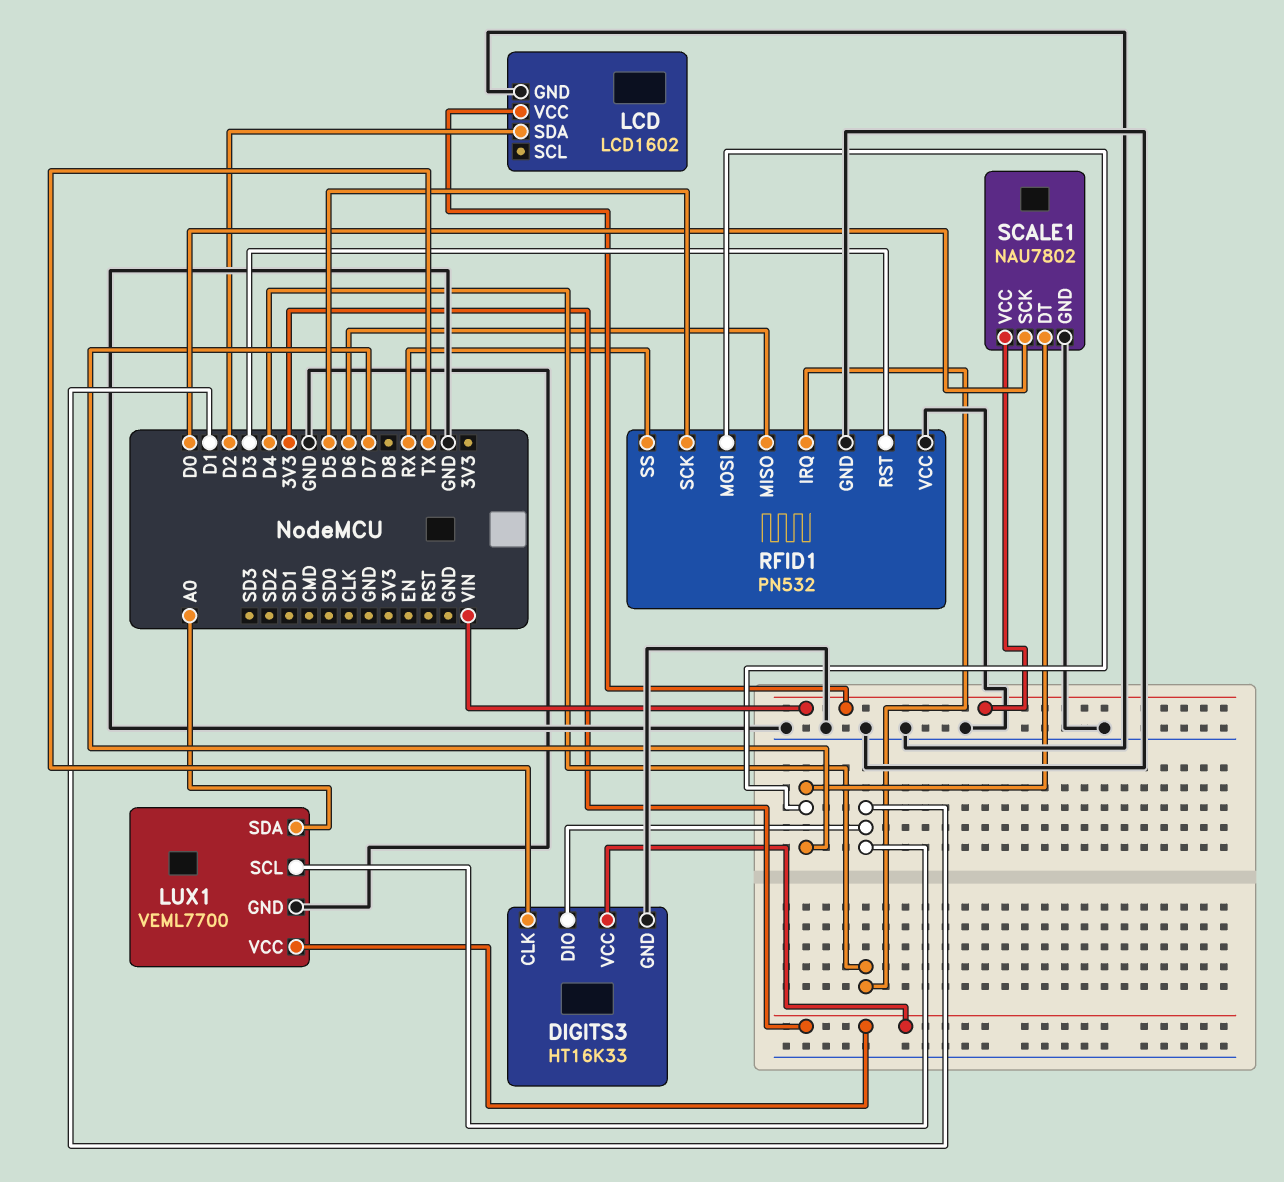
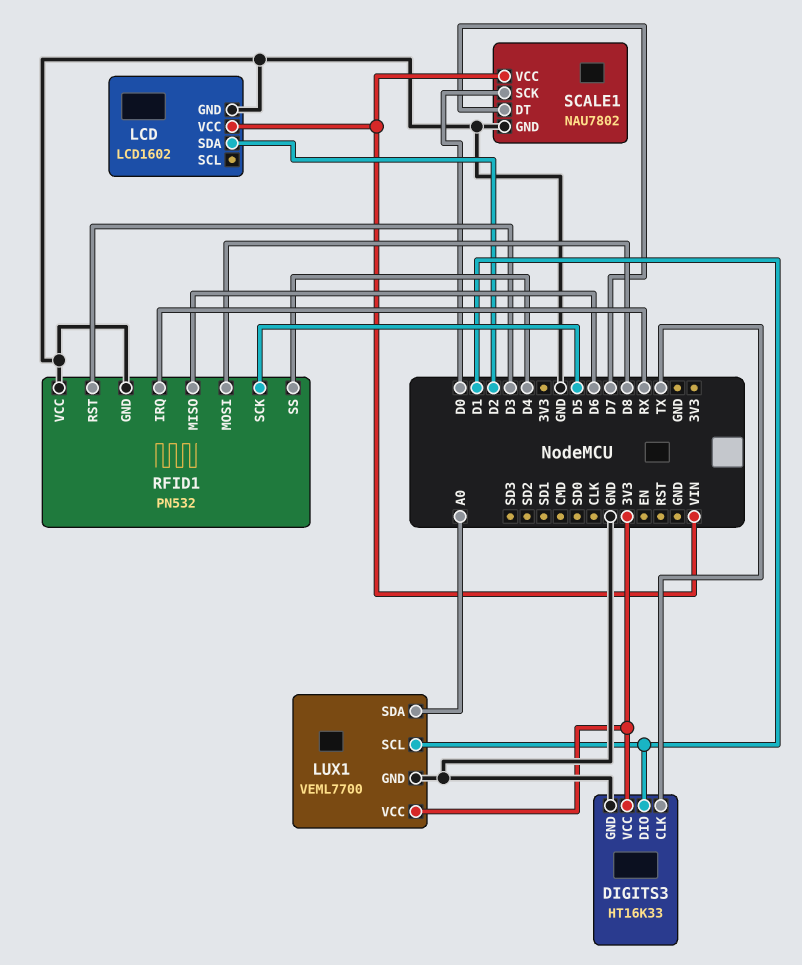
RFID1 pin IRQ: D4 -> RX
RFID1 pin MOSI: D7 -> D8
RFID1 pin SS: RX -> D4

